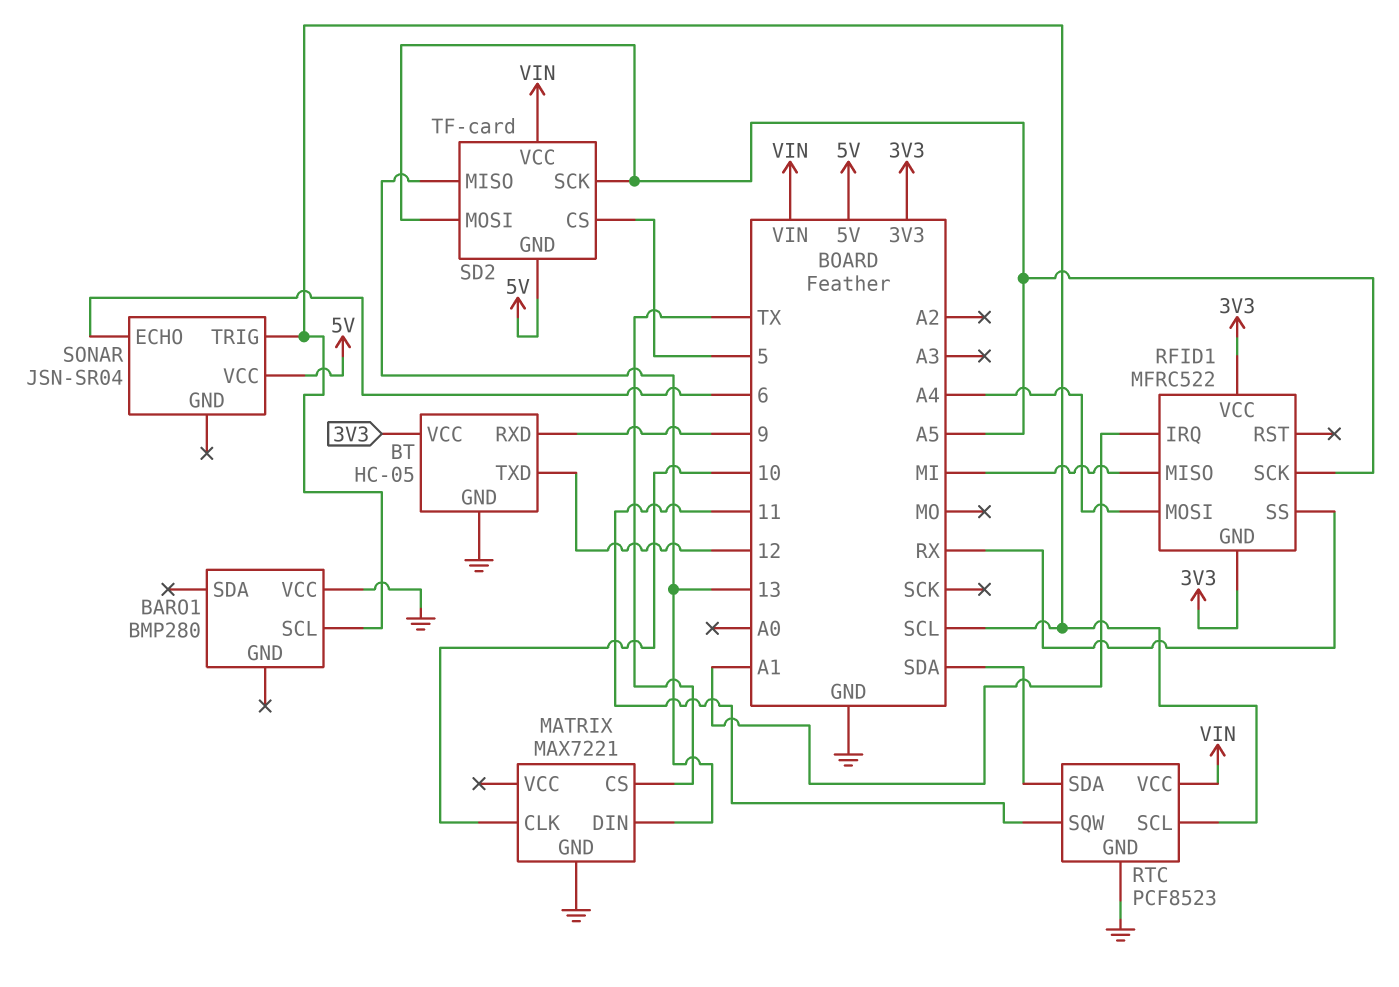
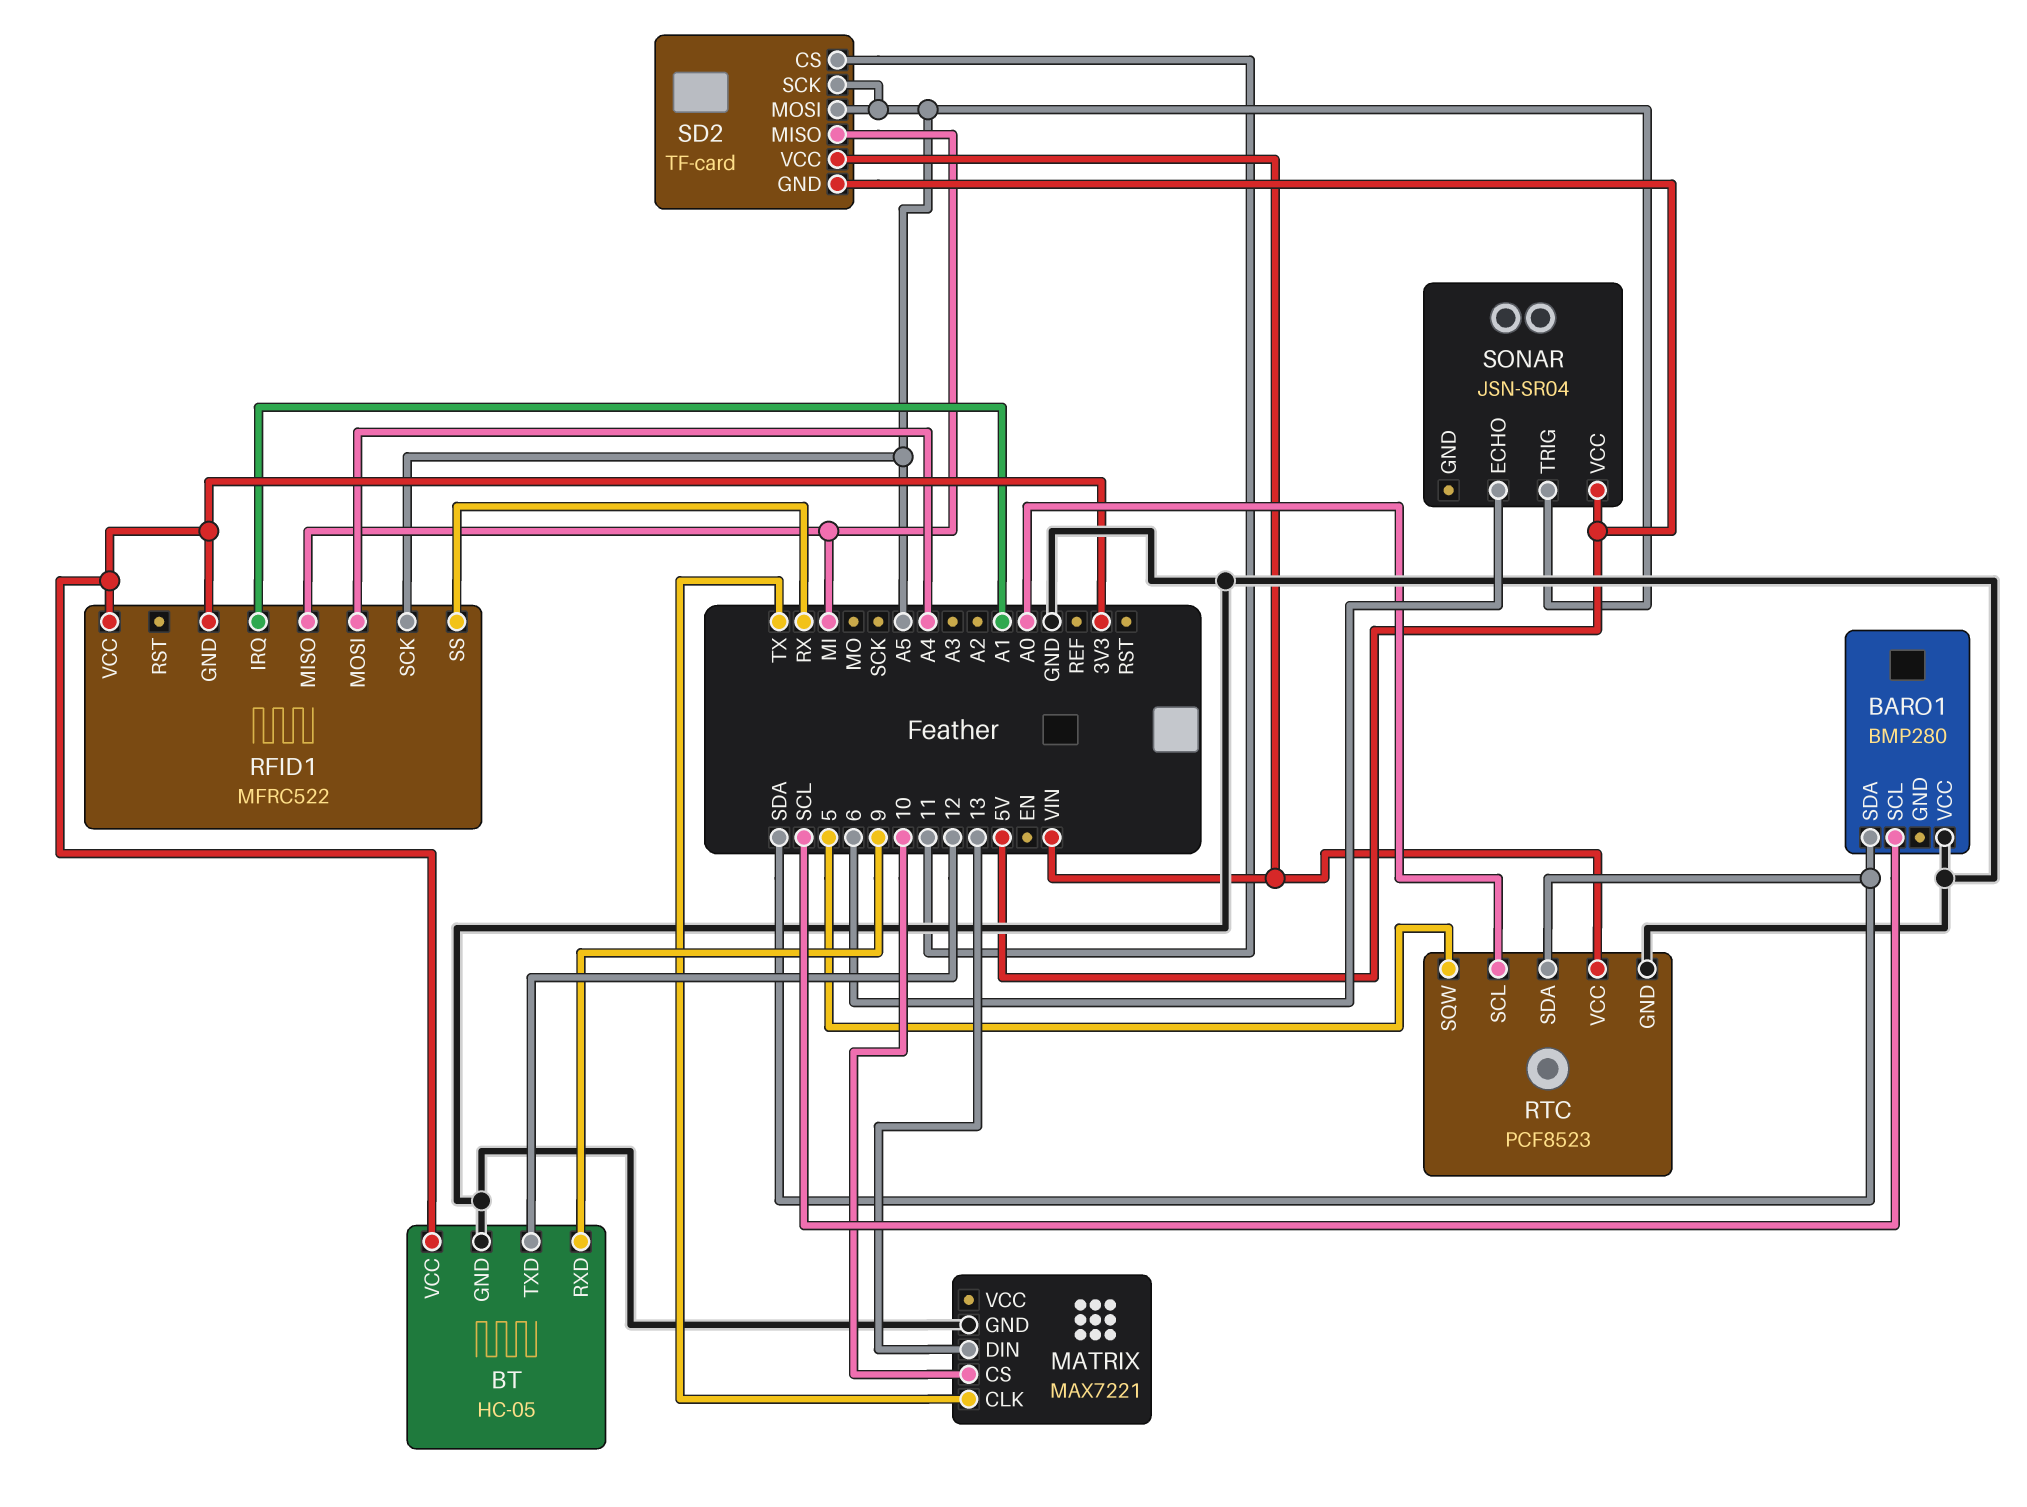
BARO1 pin SDA: none -> SDA
MATRIX pin CLK: 10 -> TX
MATRIX pin CS: TX -> 10
RTC pin SCL: SCL -> A0
RTC pin SQW: 11 -> 5
SD2 pin CS: 5 -> 11
SD2 pin MISO: 13 -> MI
SONAR pin TRIG: SCL -> A5

